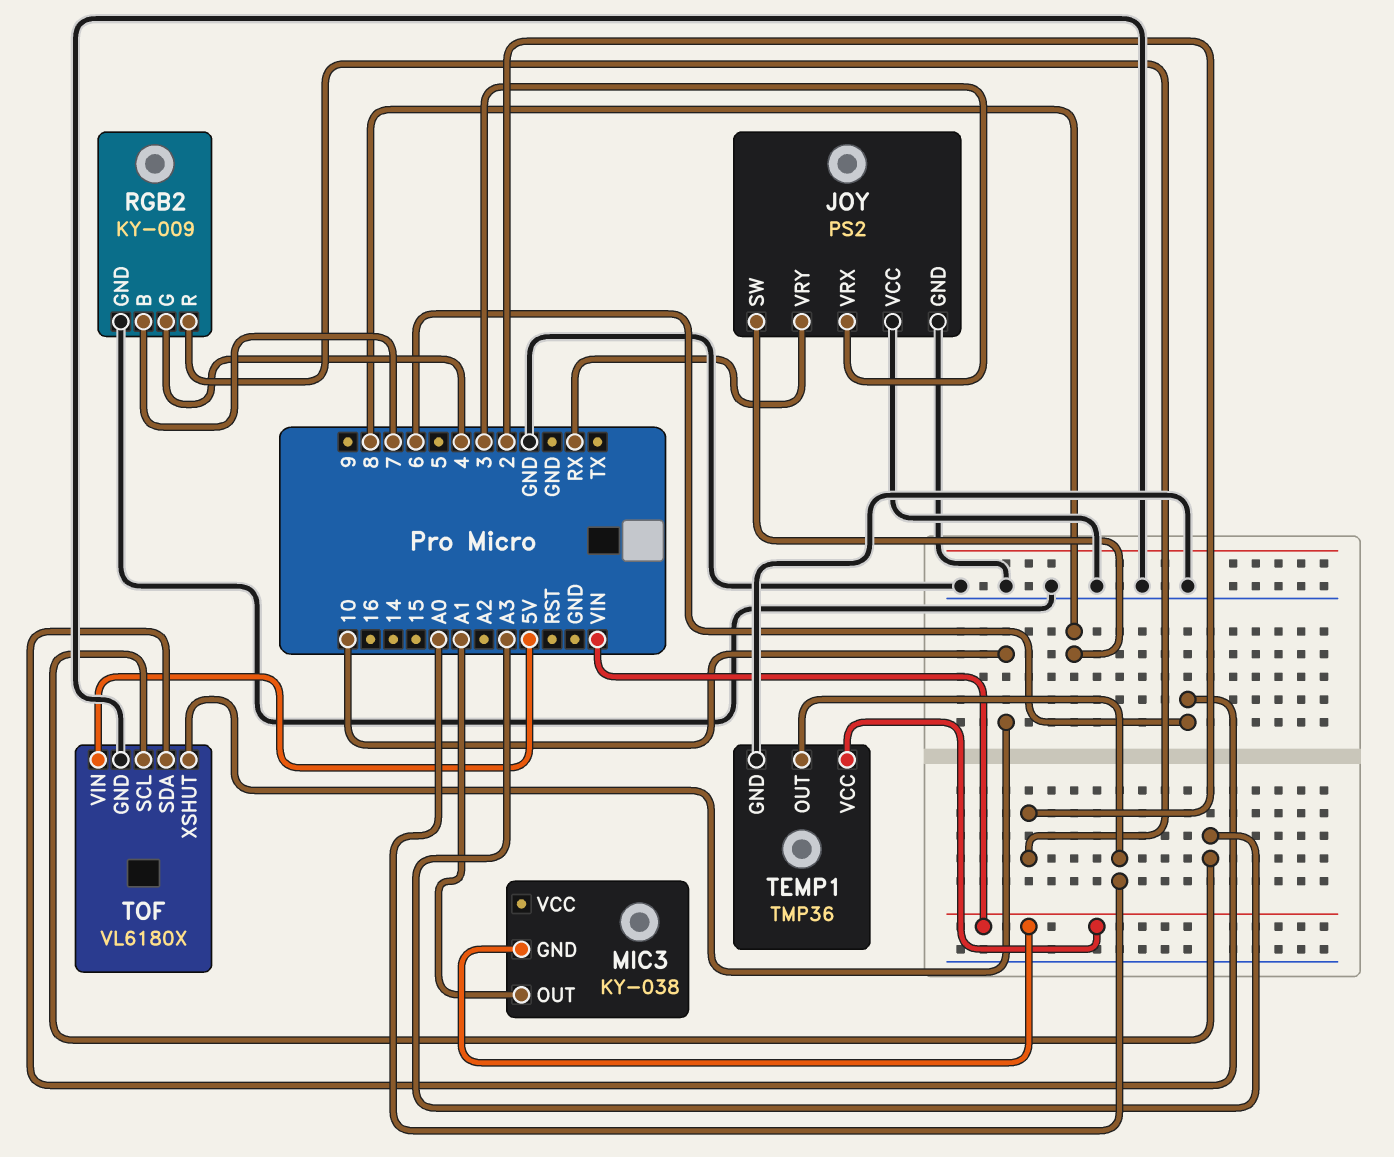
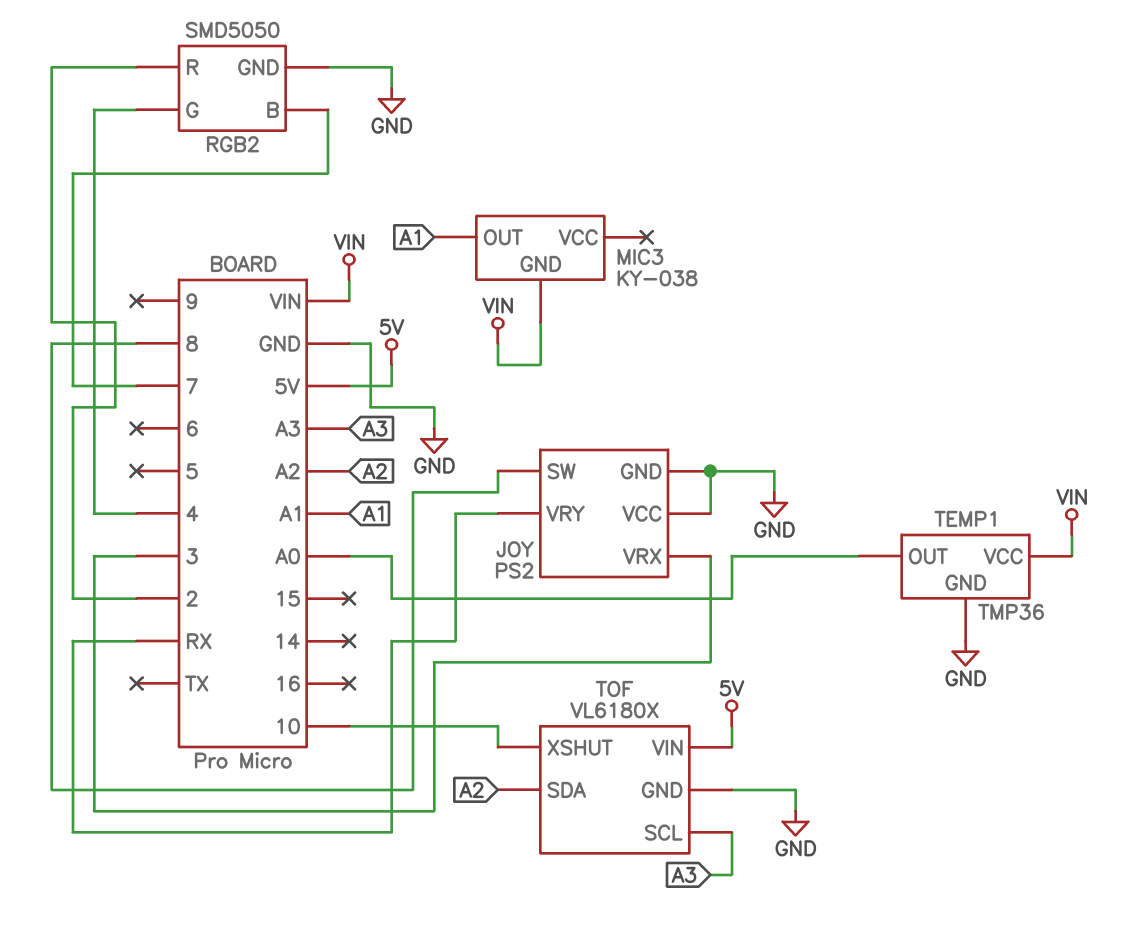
RGB2: KY-009 -> SMD5050
TOF pin SDA: 6 -> A2

